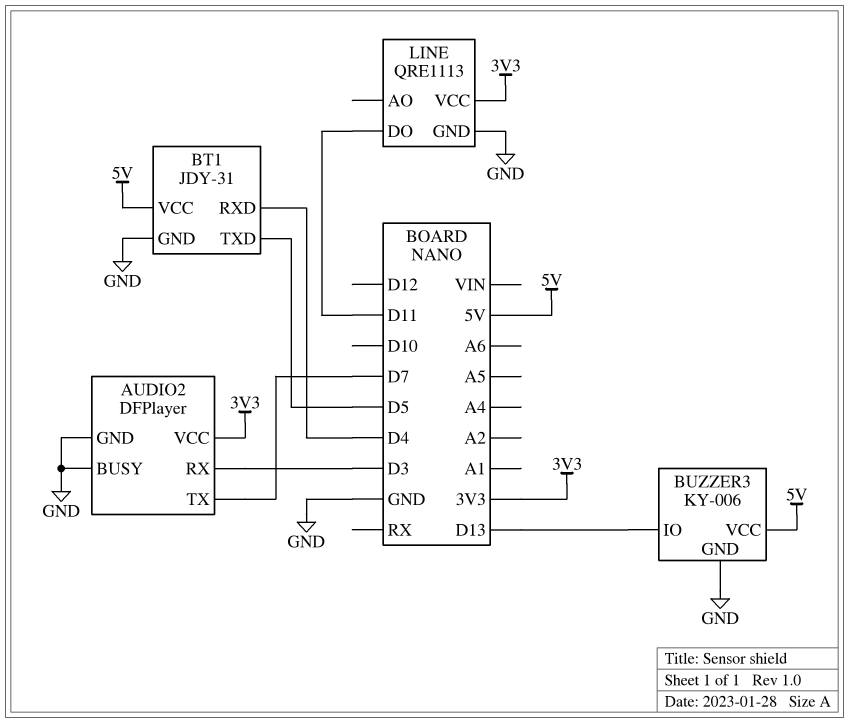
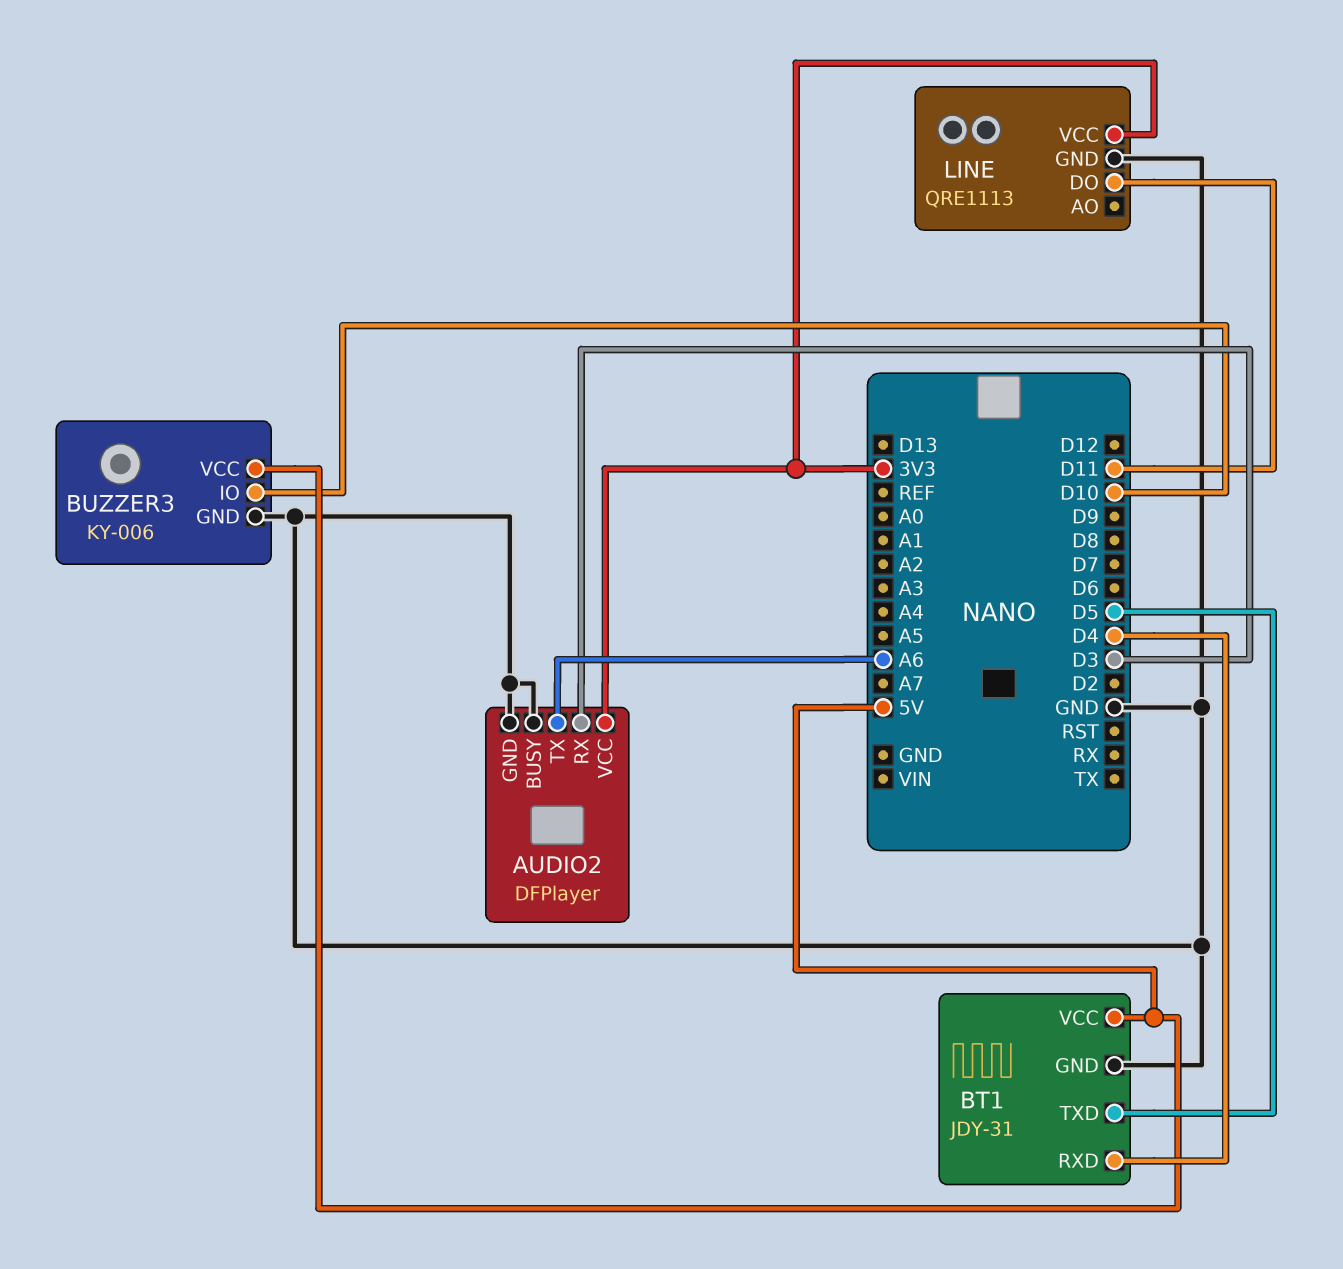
AUDIO2 pin TX: D7 -> A6
BUZZER3 pin IO: D13 -> D10

